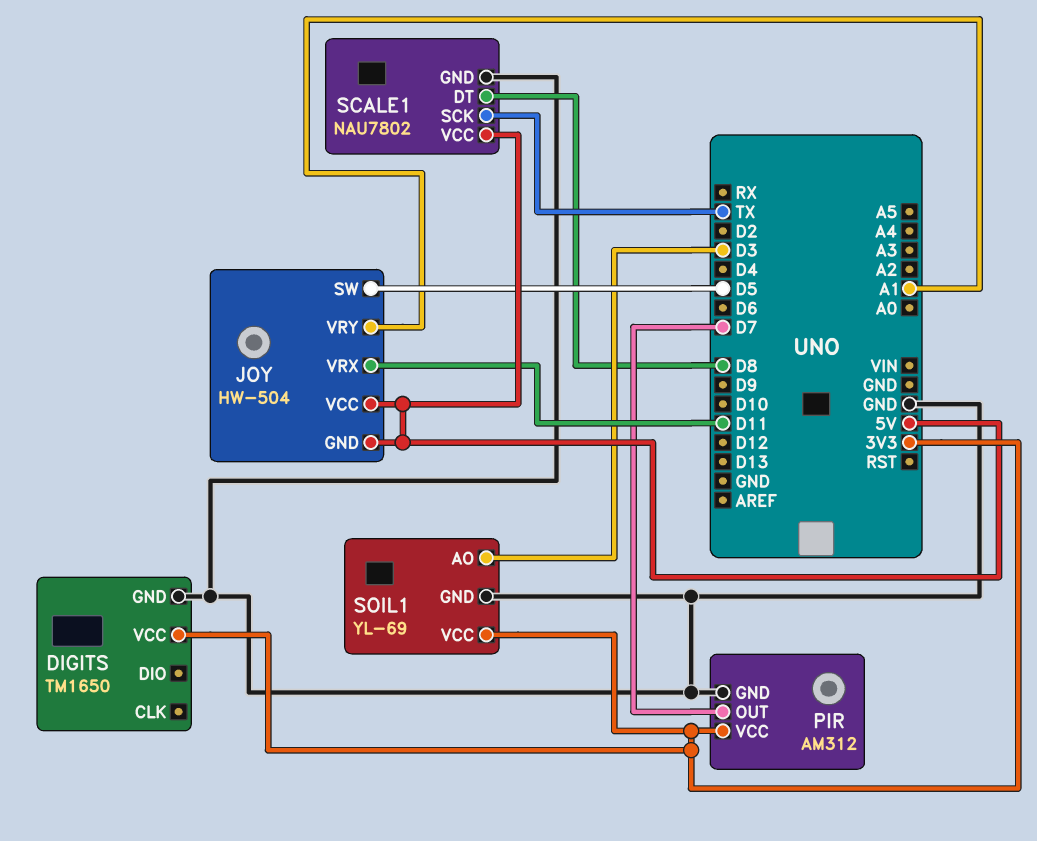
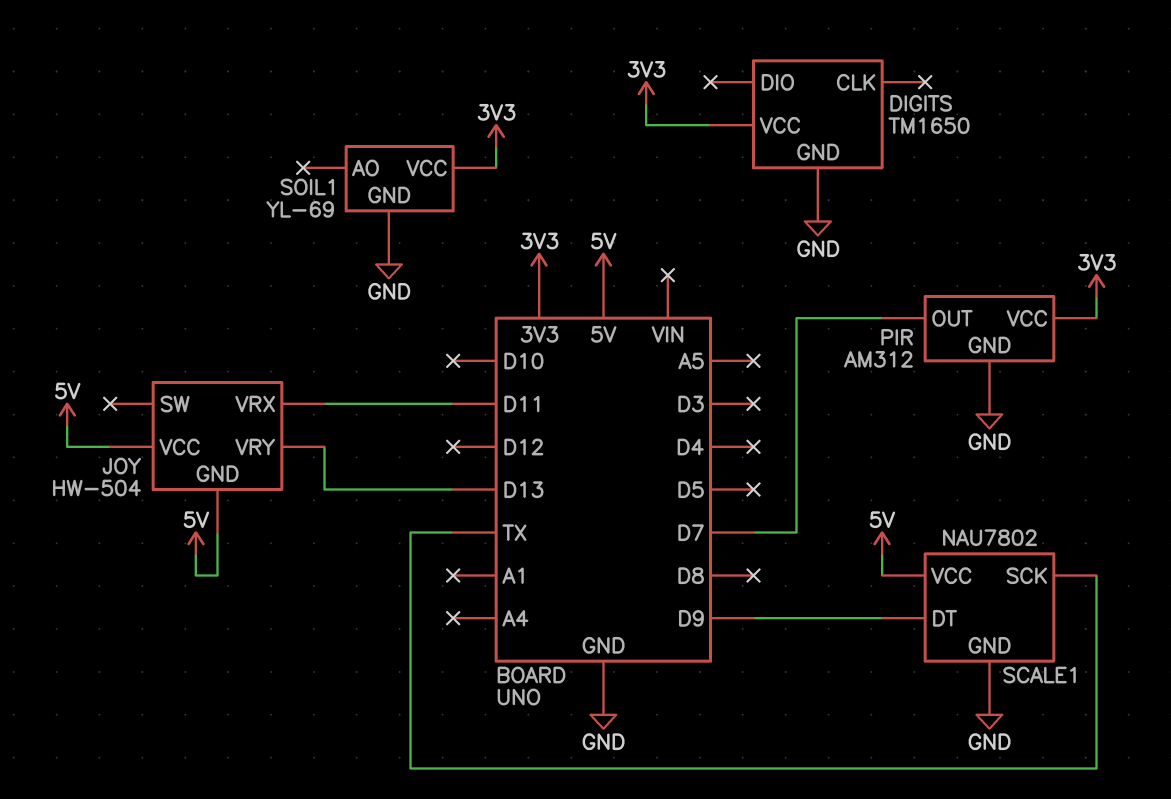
JOY pin SW: D5 -> none
JOY pin VRY: A1 -> D13
SCALE1 pin DT: D8 -> D9
SOIL1 pin AO: D3 -> none

